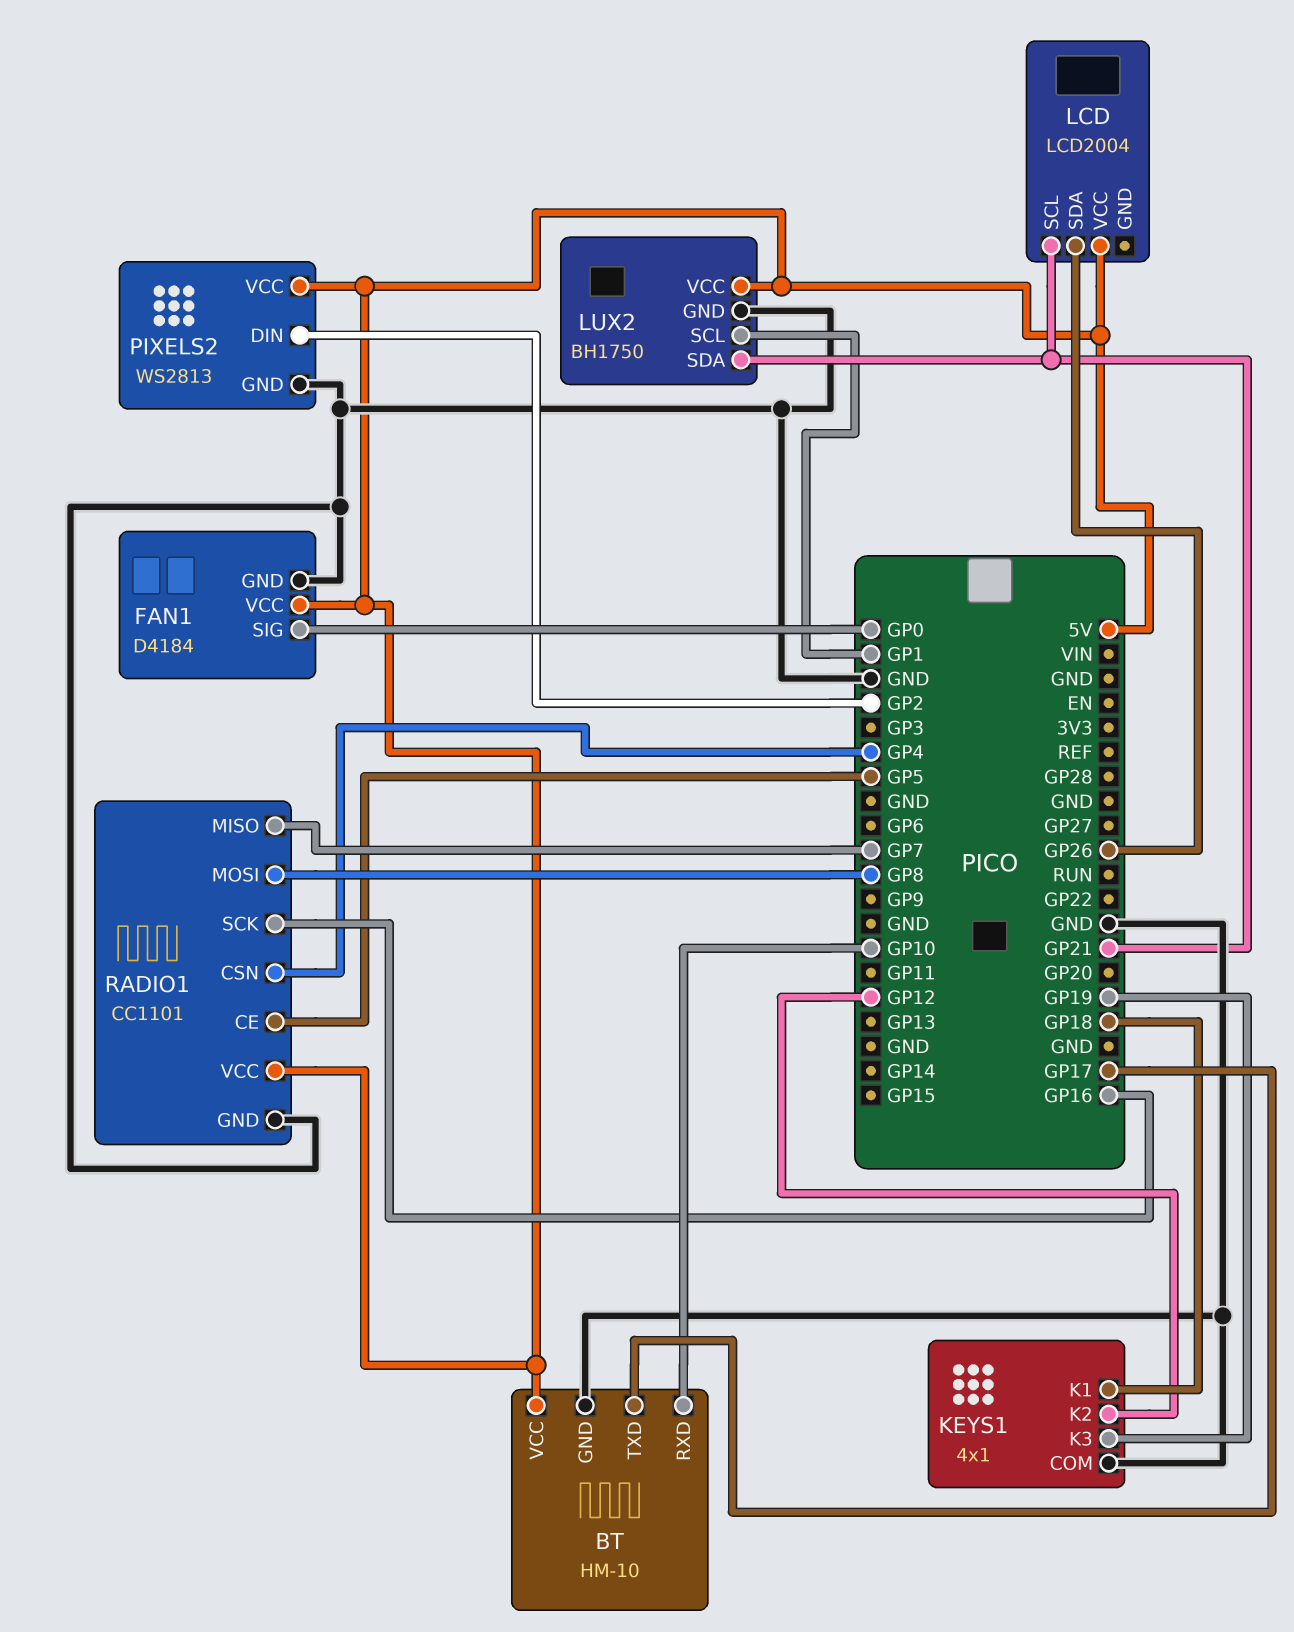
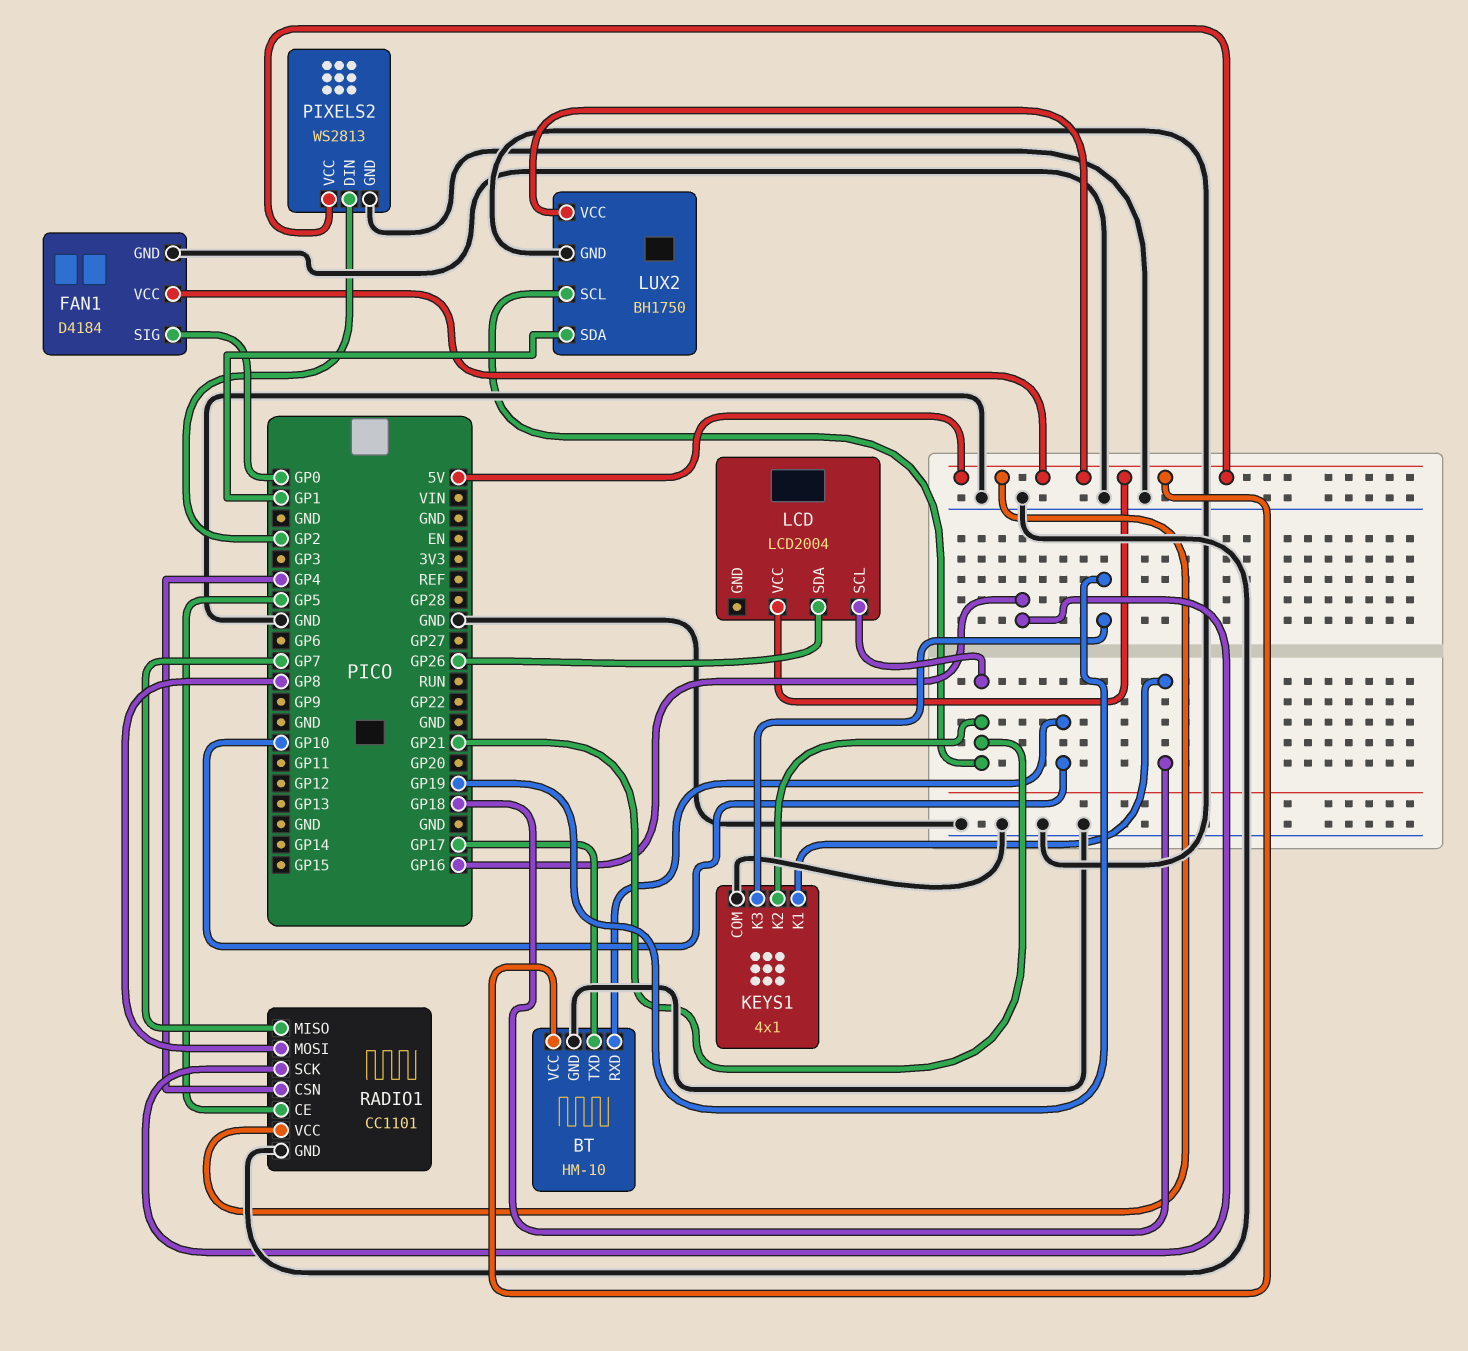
KEYS1 pin K2: GP12 -> GP21
LUX2 pin SCL: GP1 -> GP21
LUX2 pin SDA: GP21 -> GP1

